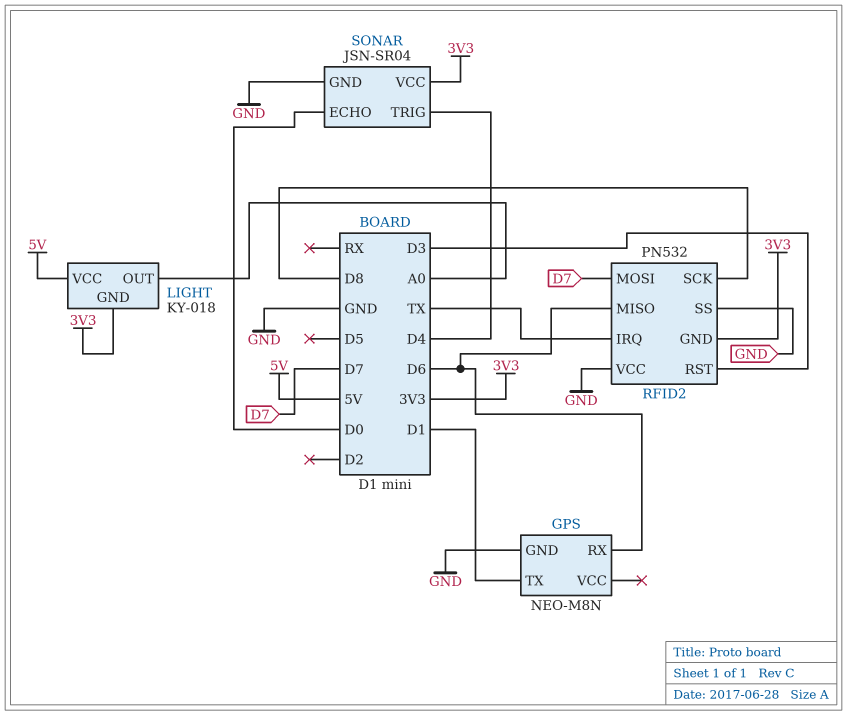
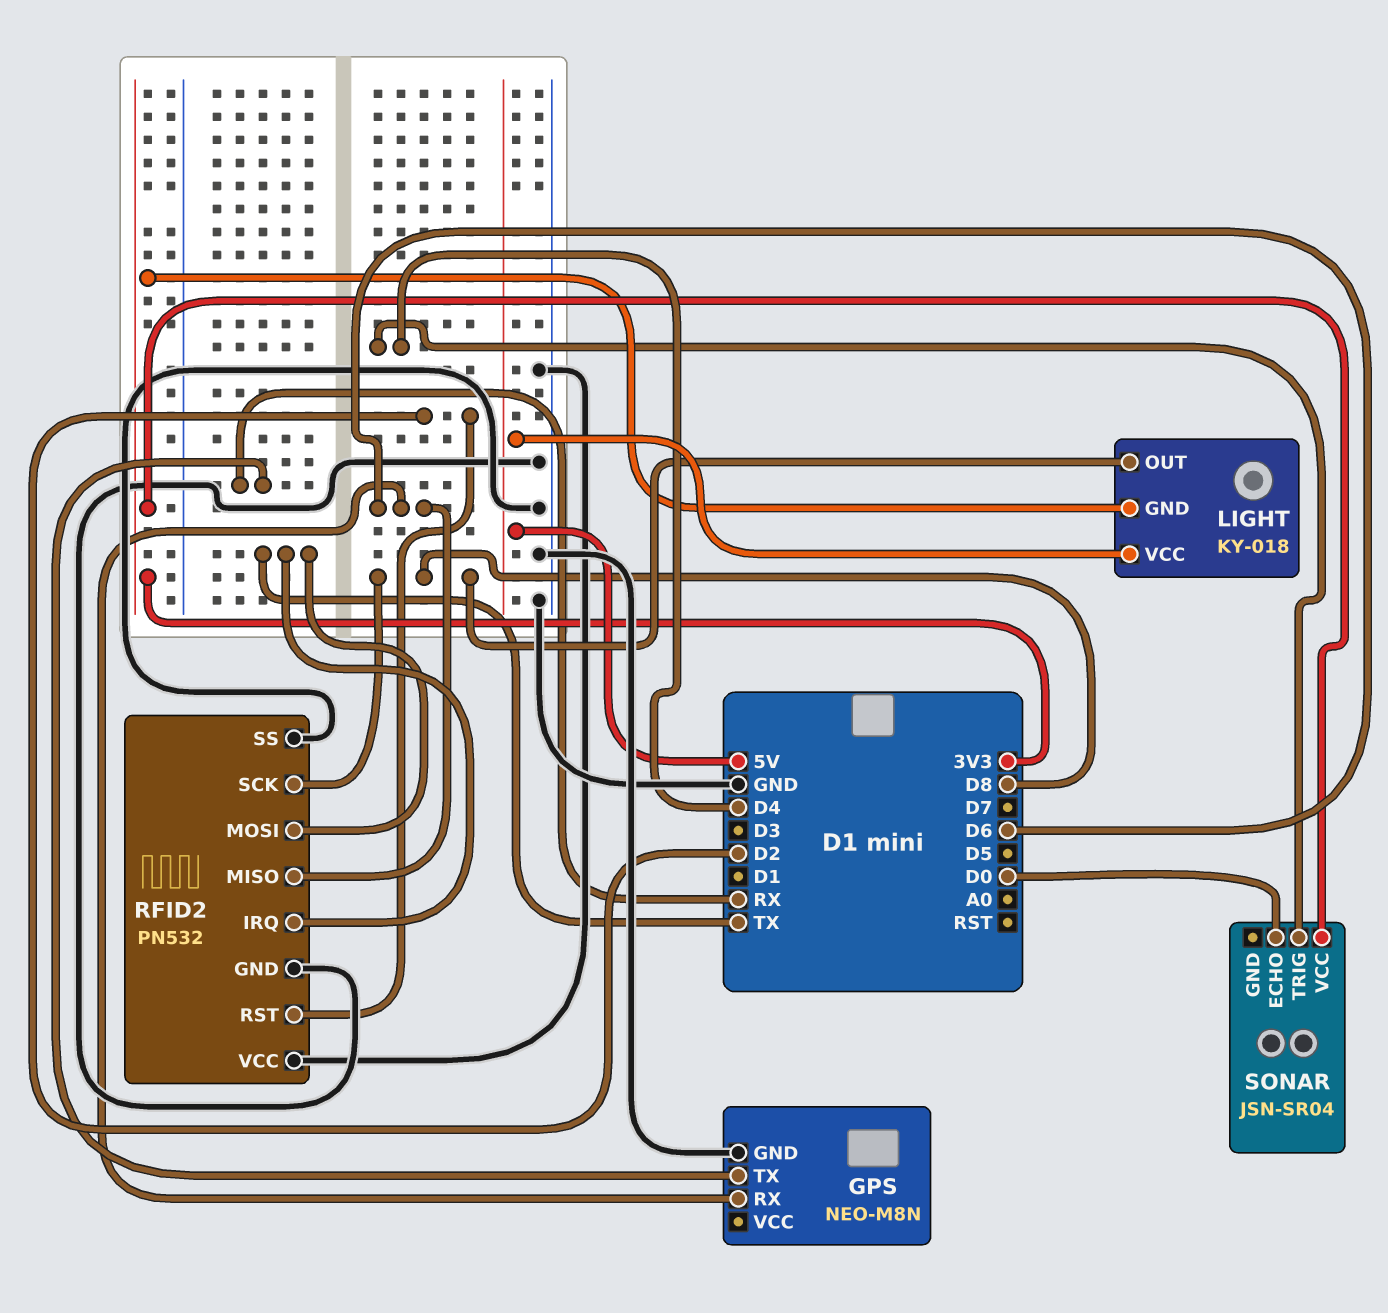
GPS pin TX: D1 -> RX
LIGHT pin OUT: A0 -> D8
RFID2 pin GND: 3V3 -> GND
RFID2 pin MOSI: D7 -> TX
RFID2 pin RST: D3 -> D2
SONAR pin GND: GND -> none

